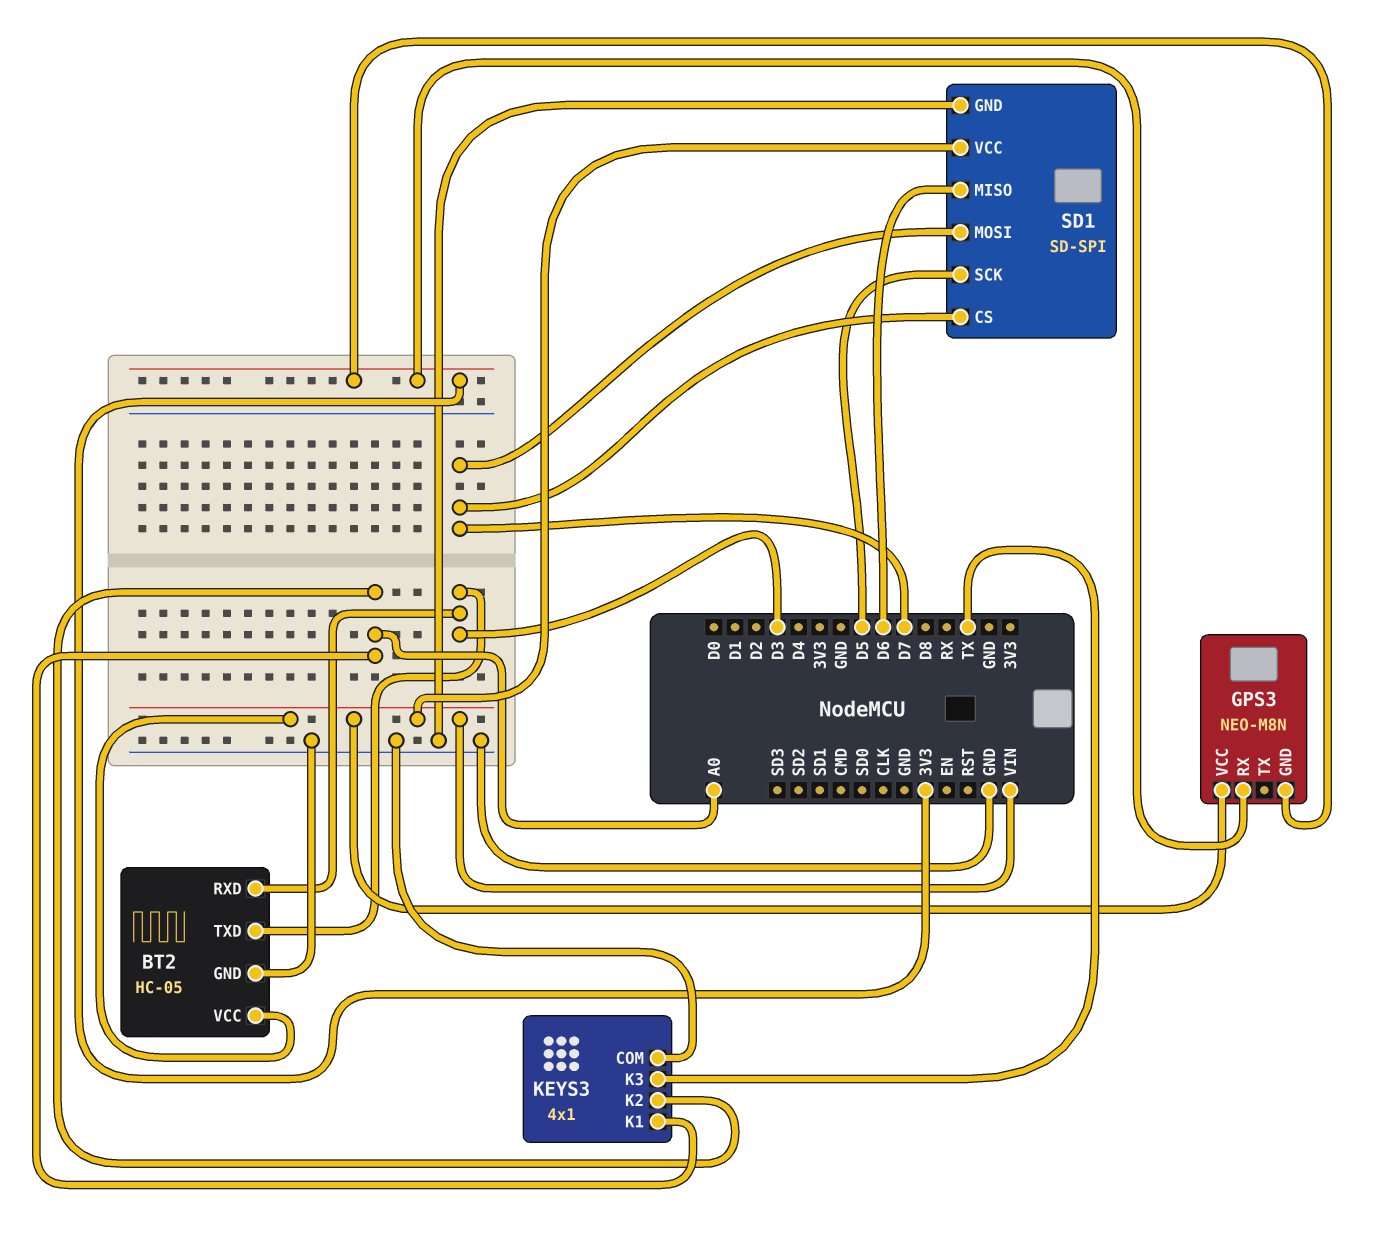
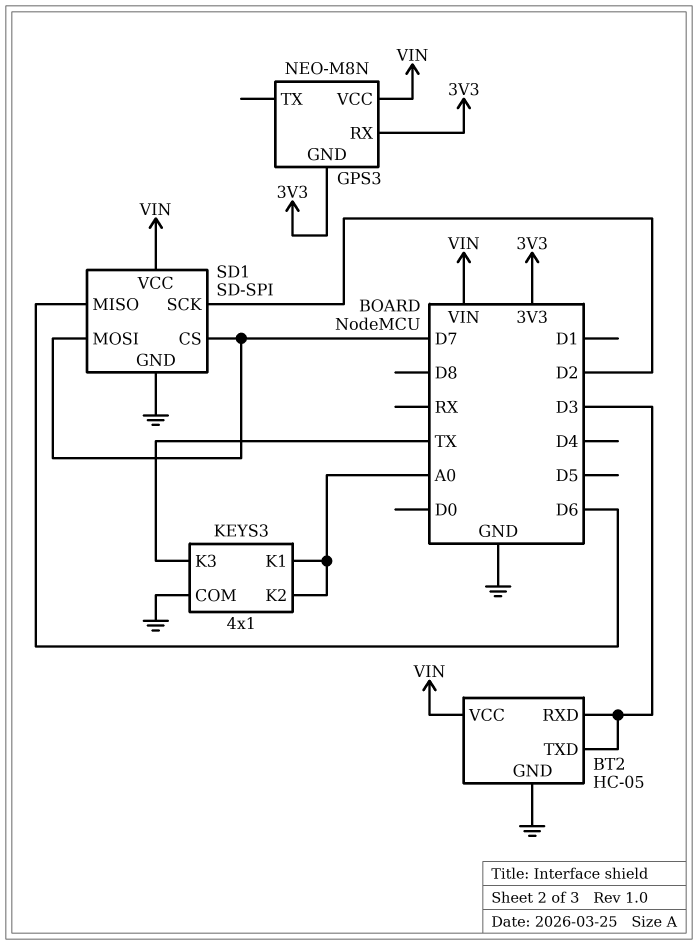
SD1 pin SCK: D5 -> D2

